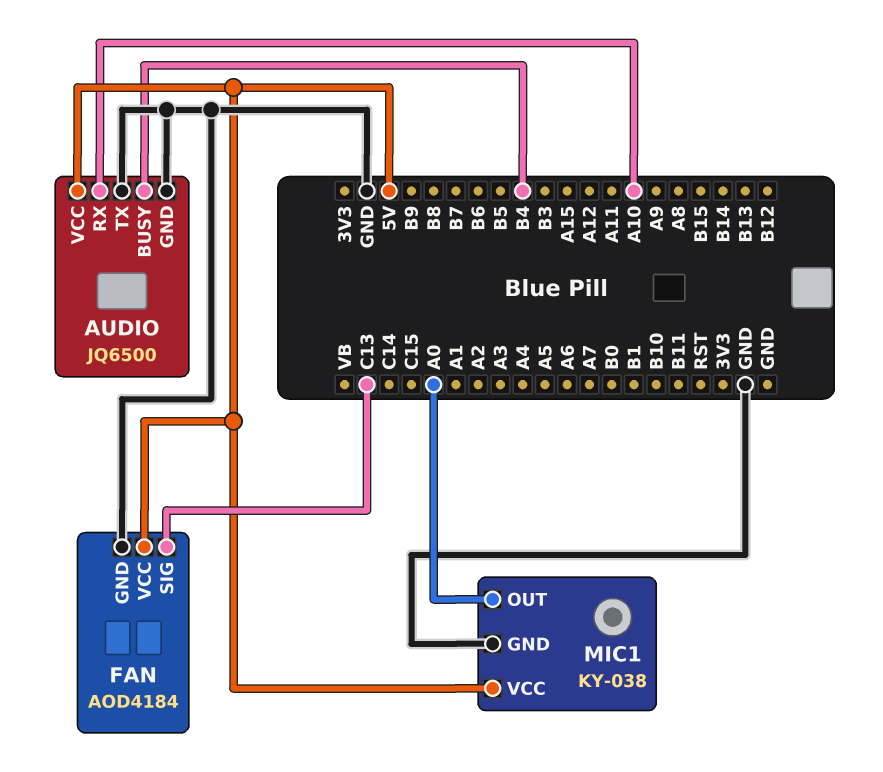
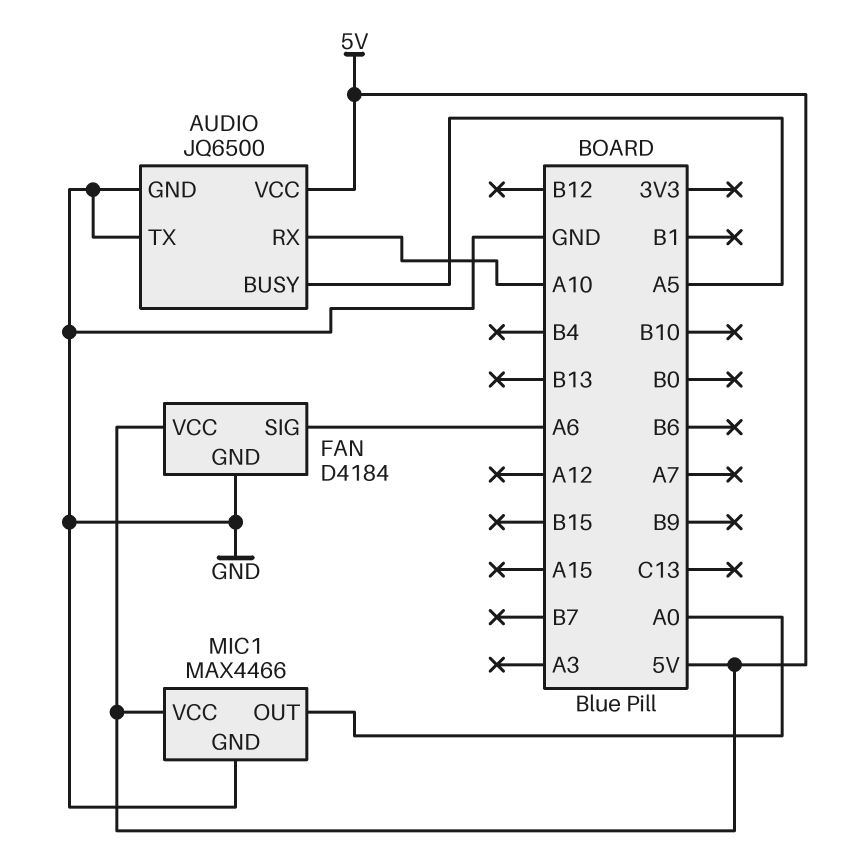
AUDIO pin BUSY: B4 -> A5
FAN: AOD4184 -> D4184
FAN pin SIG: C13 -> A6
MIC1: KY-038 -> MAX4466

